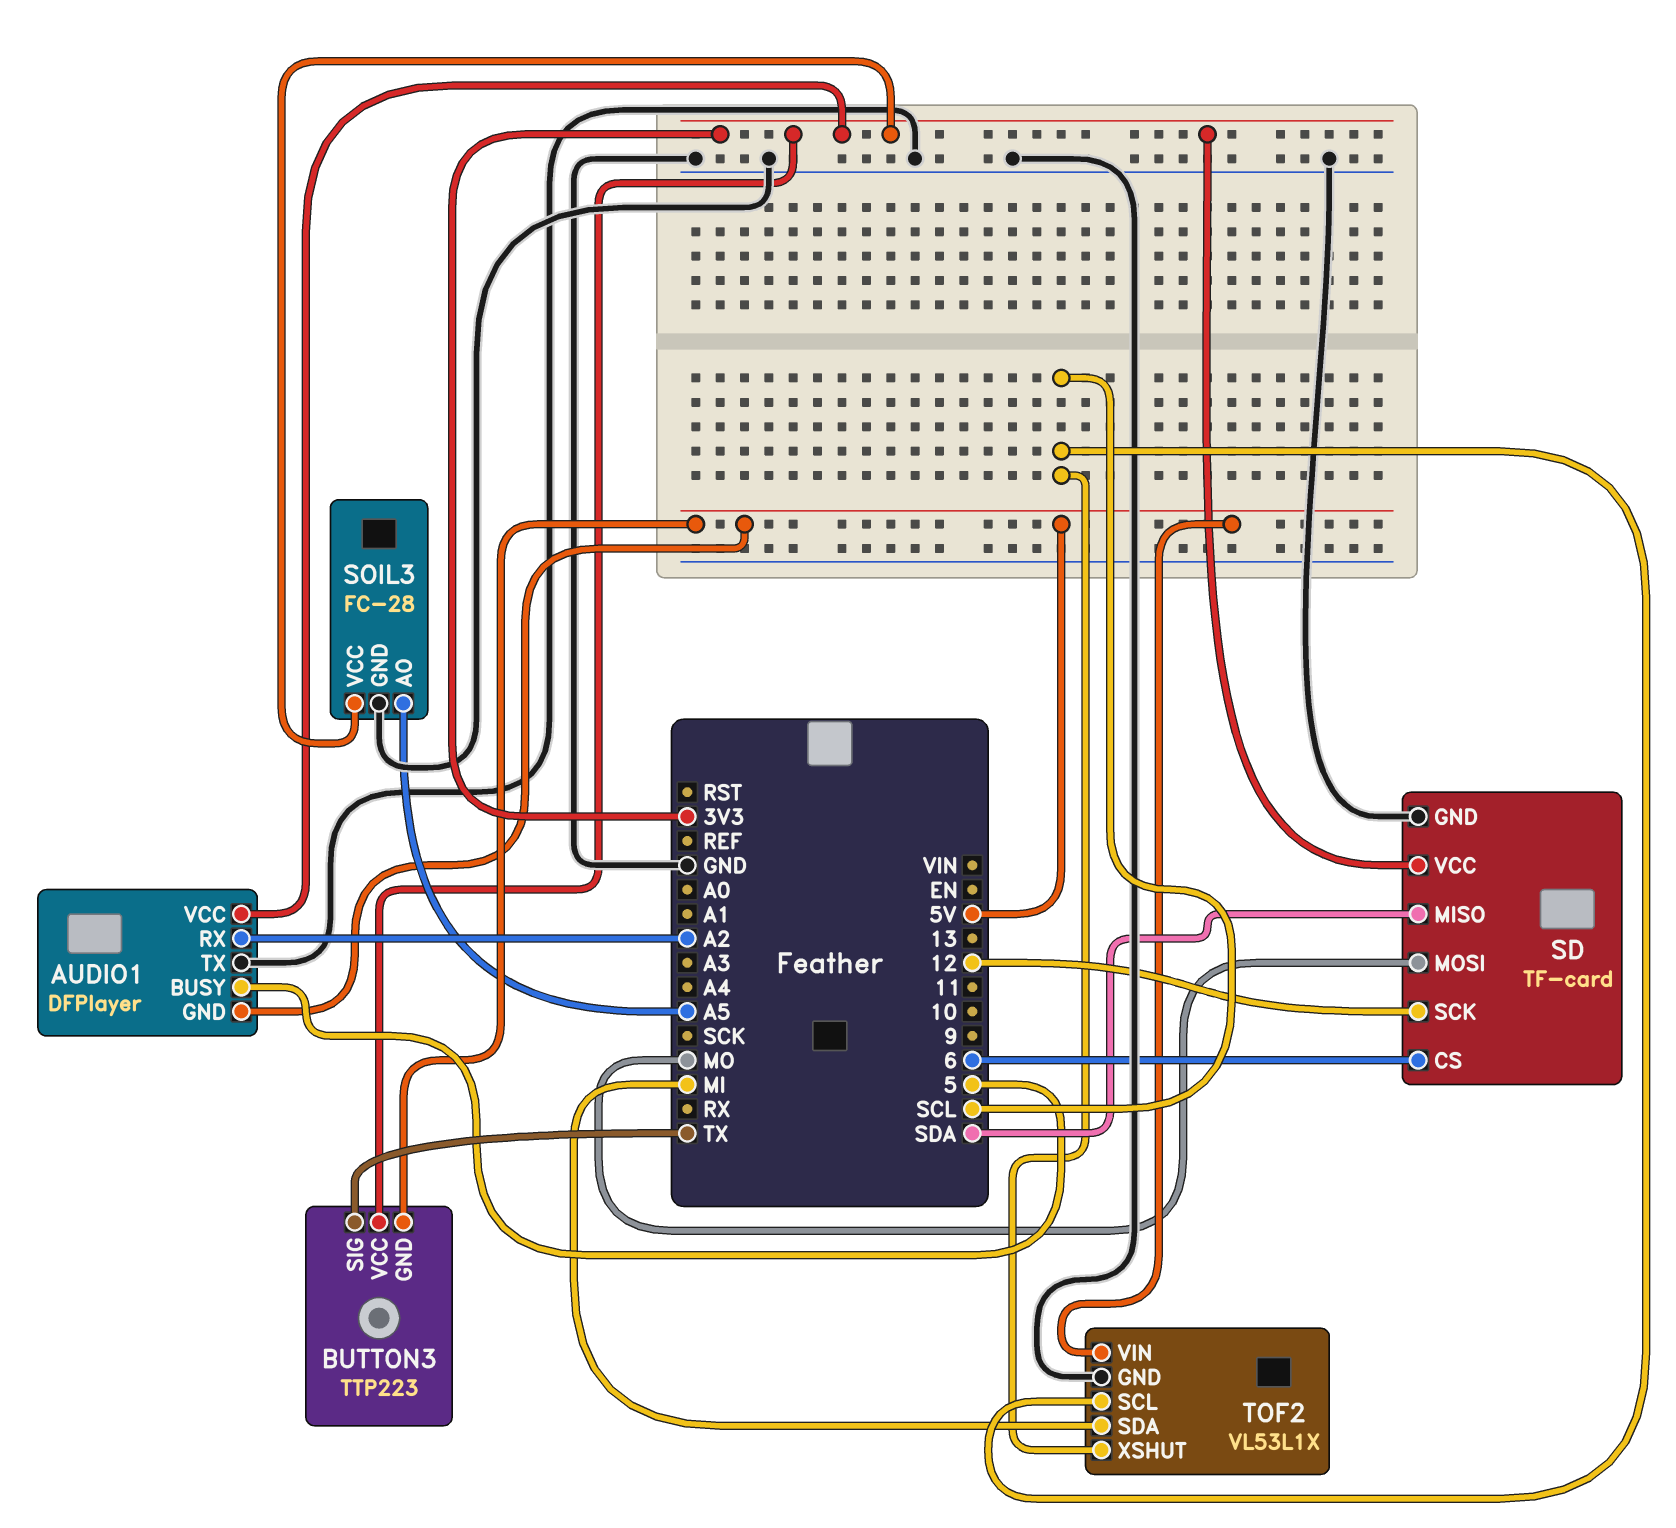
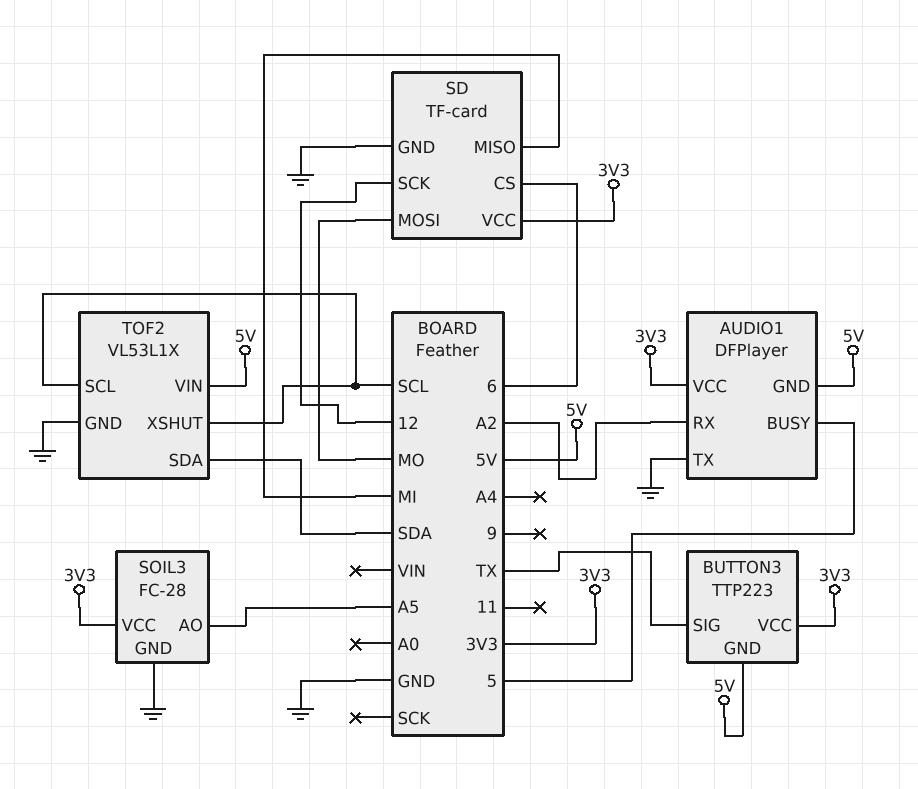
SD pin MISO: SDA -> MI
TOF2 pin SDA: MI -> SDA

